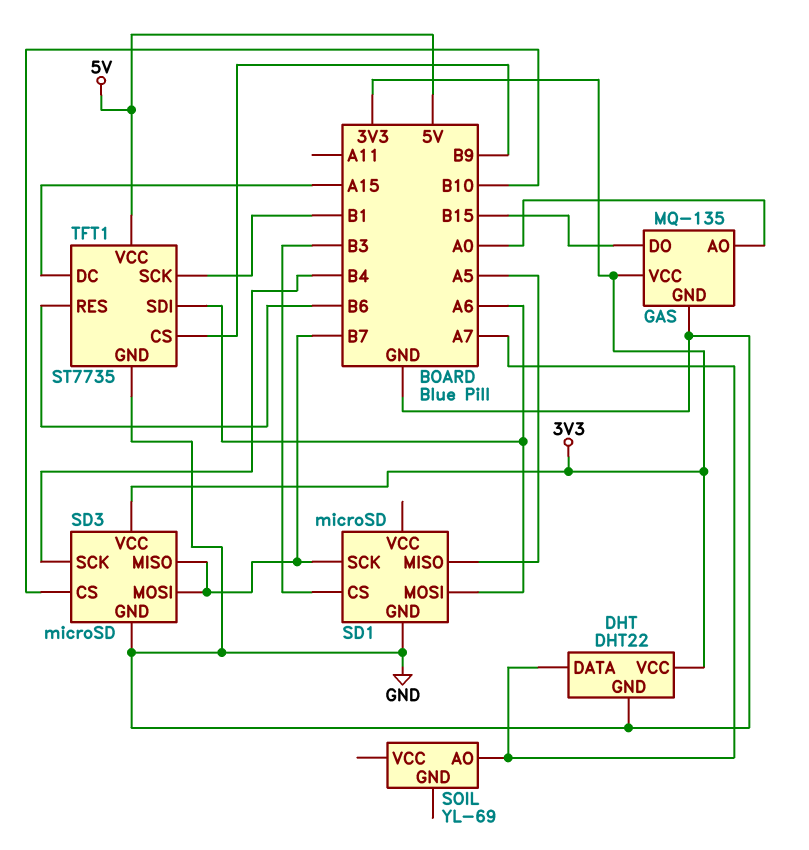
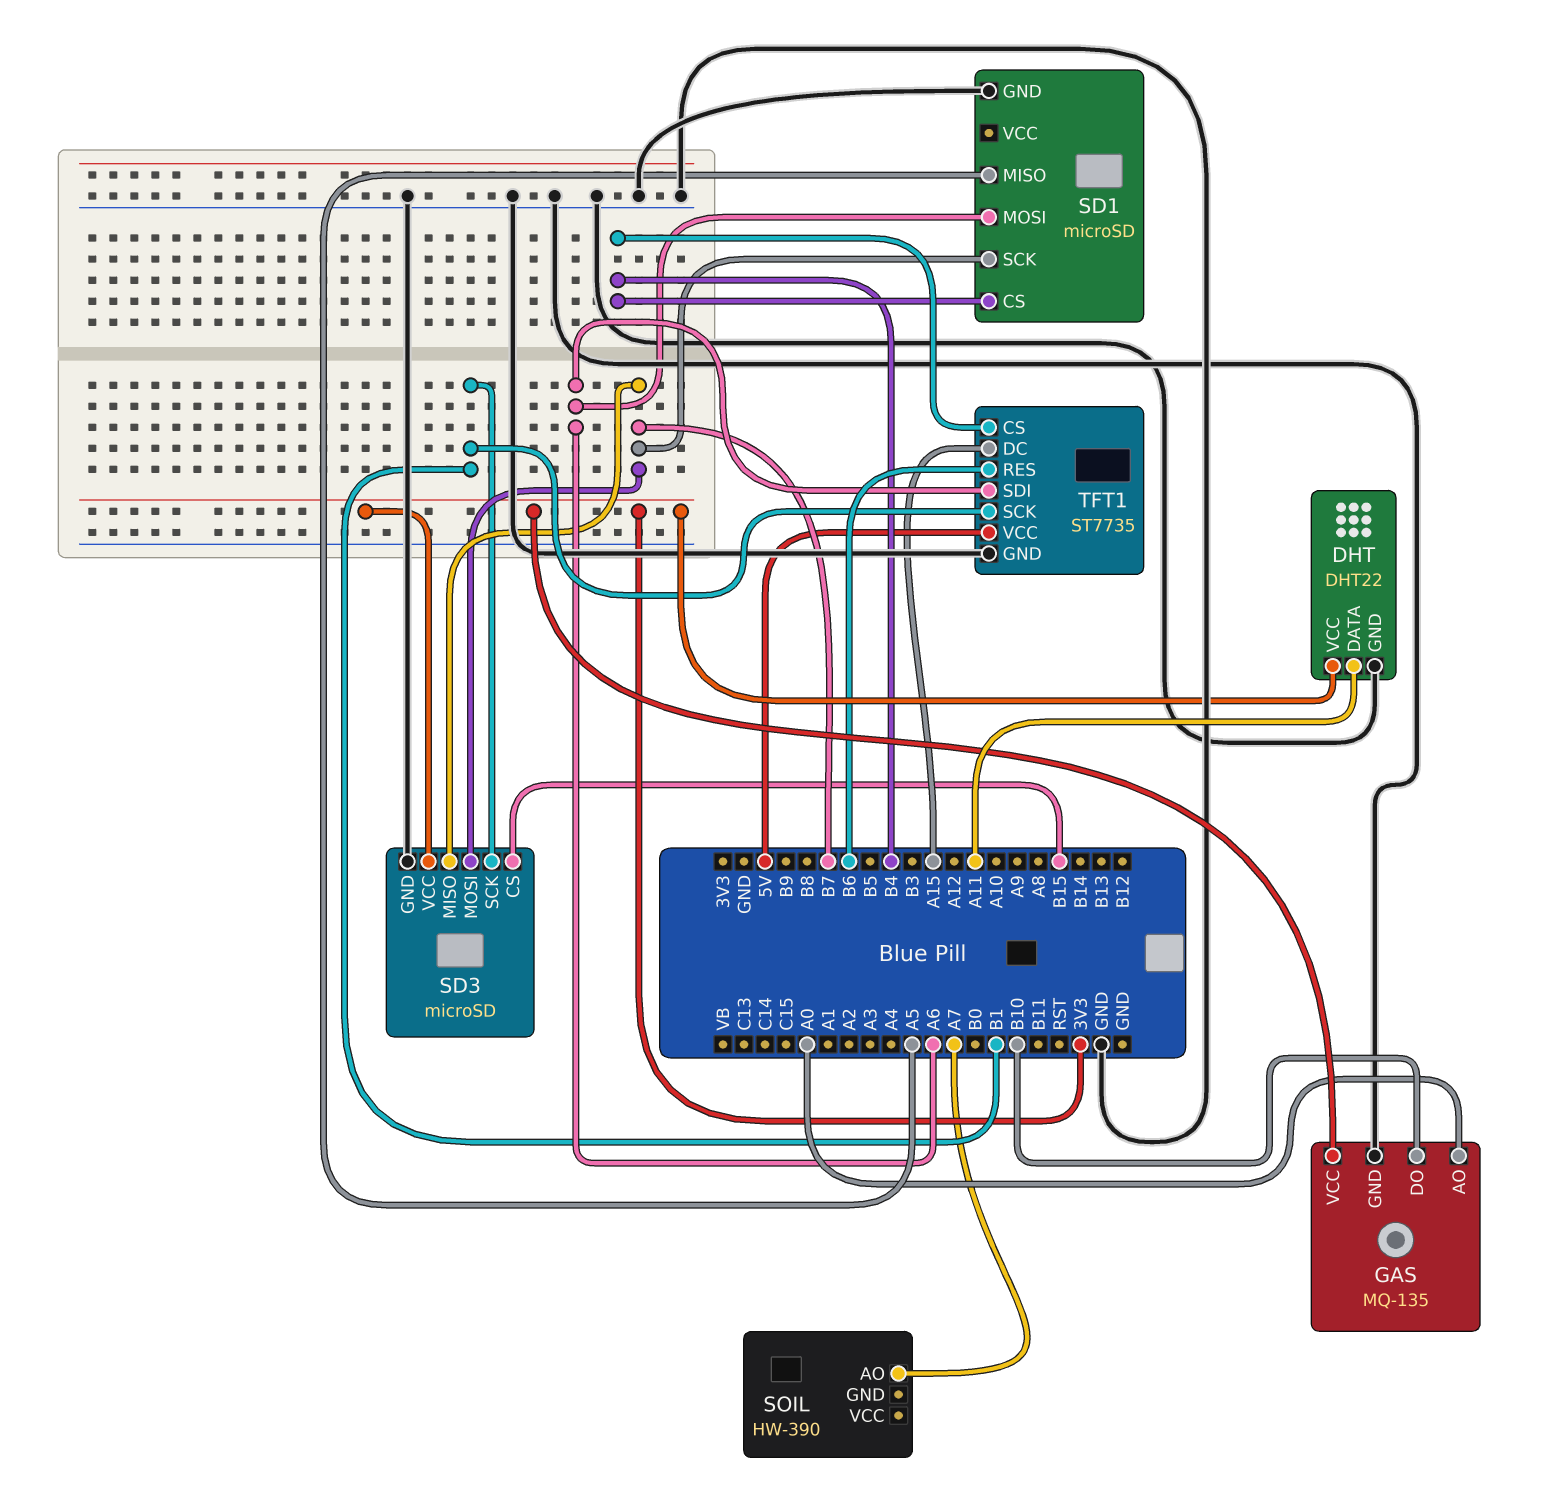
DHT pin DATA: A7 -> A11
GAS pin DO: B15 -> B10
SD1 pin CS: B3 -> B4
SD3 pin CS: B10 -> B15
SD3 pin SCK: B4 -> B1
SOIL: YL-69 -> HW-390
TFT1 pin CS: B9 -> B4

